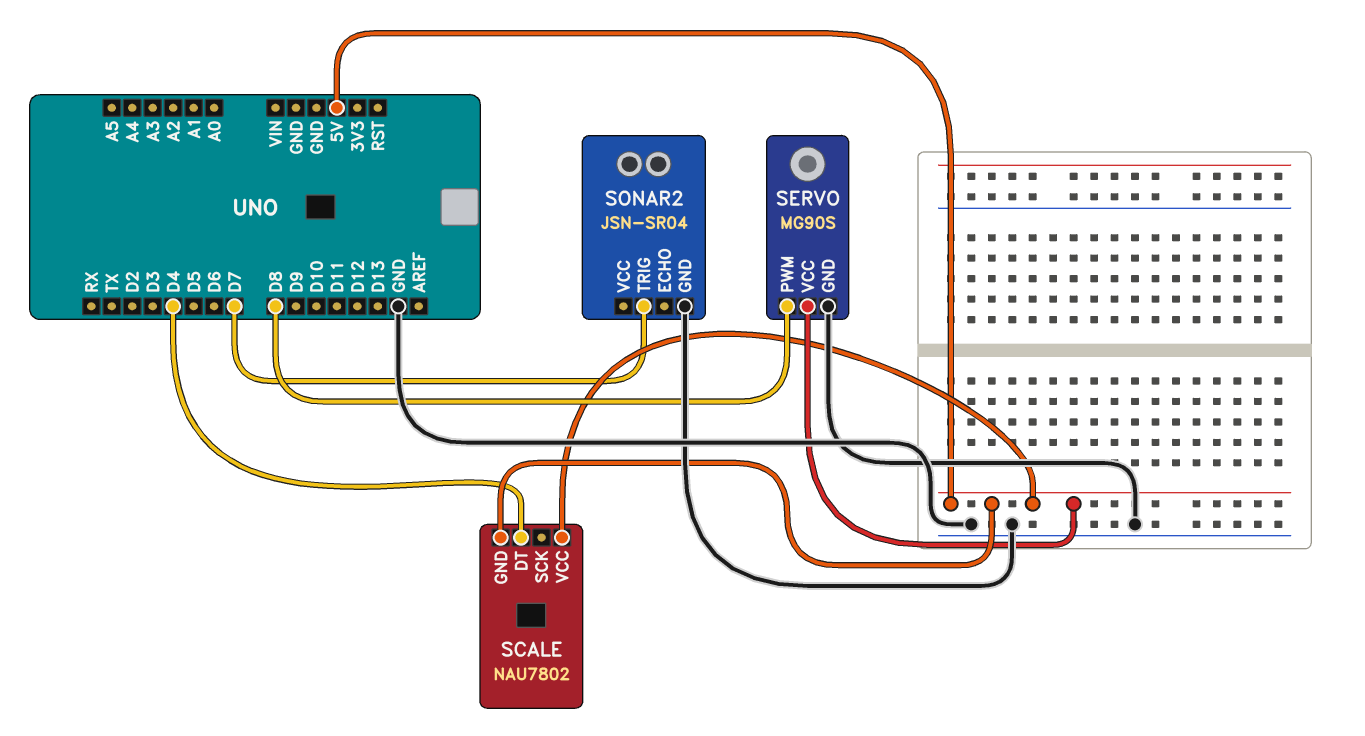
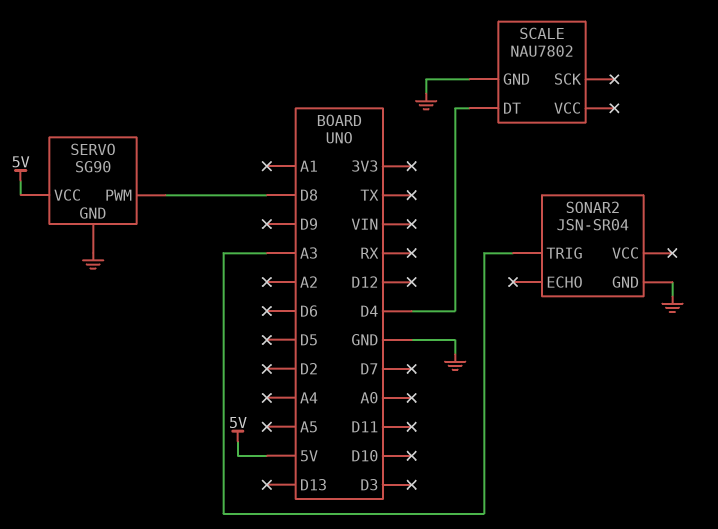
SCALE pin GND: 5V -> GND
SCALE pin VCC: 5V -> none
SERVO: MG90S -> SG90
SONAR2 pin TRIG: D7 -> A3

